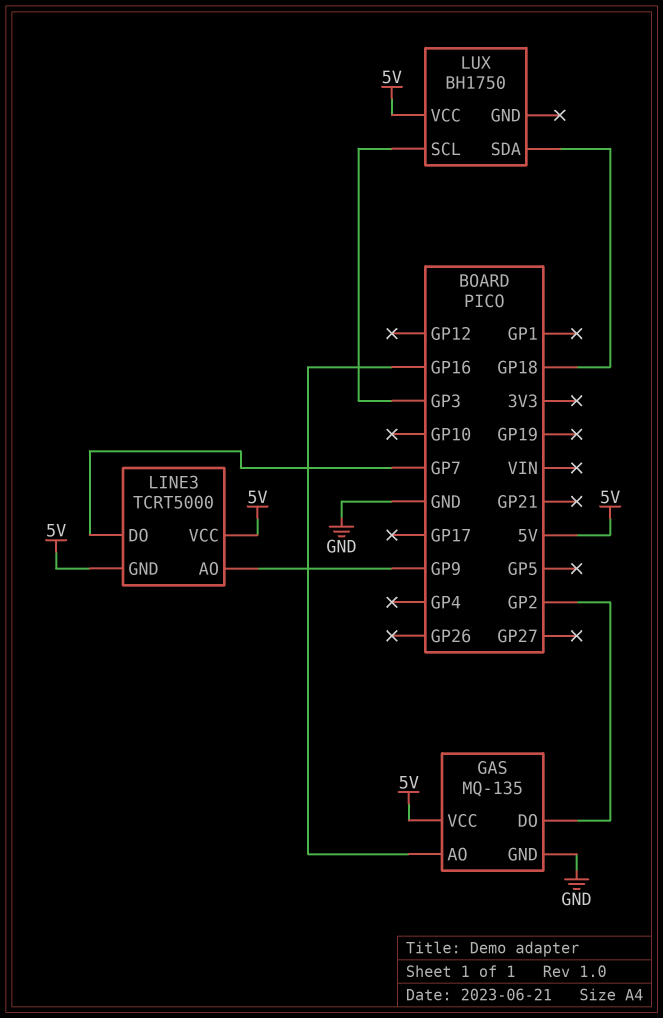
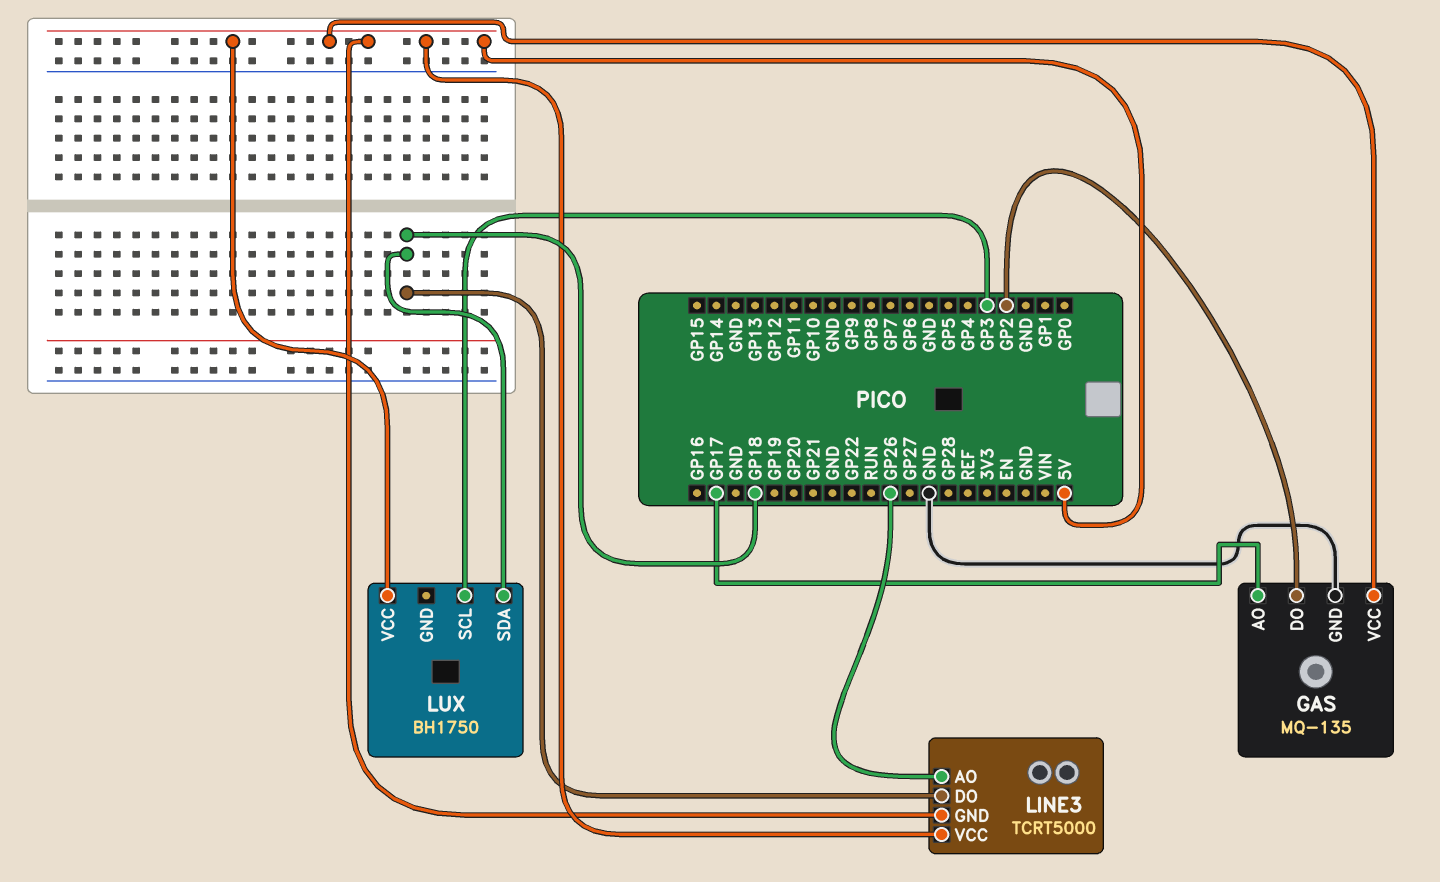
GAS pin AO: GP16 -> GP17
LINE3 pin AO: GP9 -> GP26
LINE3 pin DO: GP7 -> GP18

